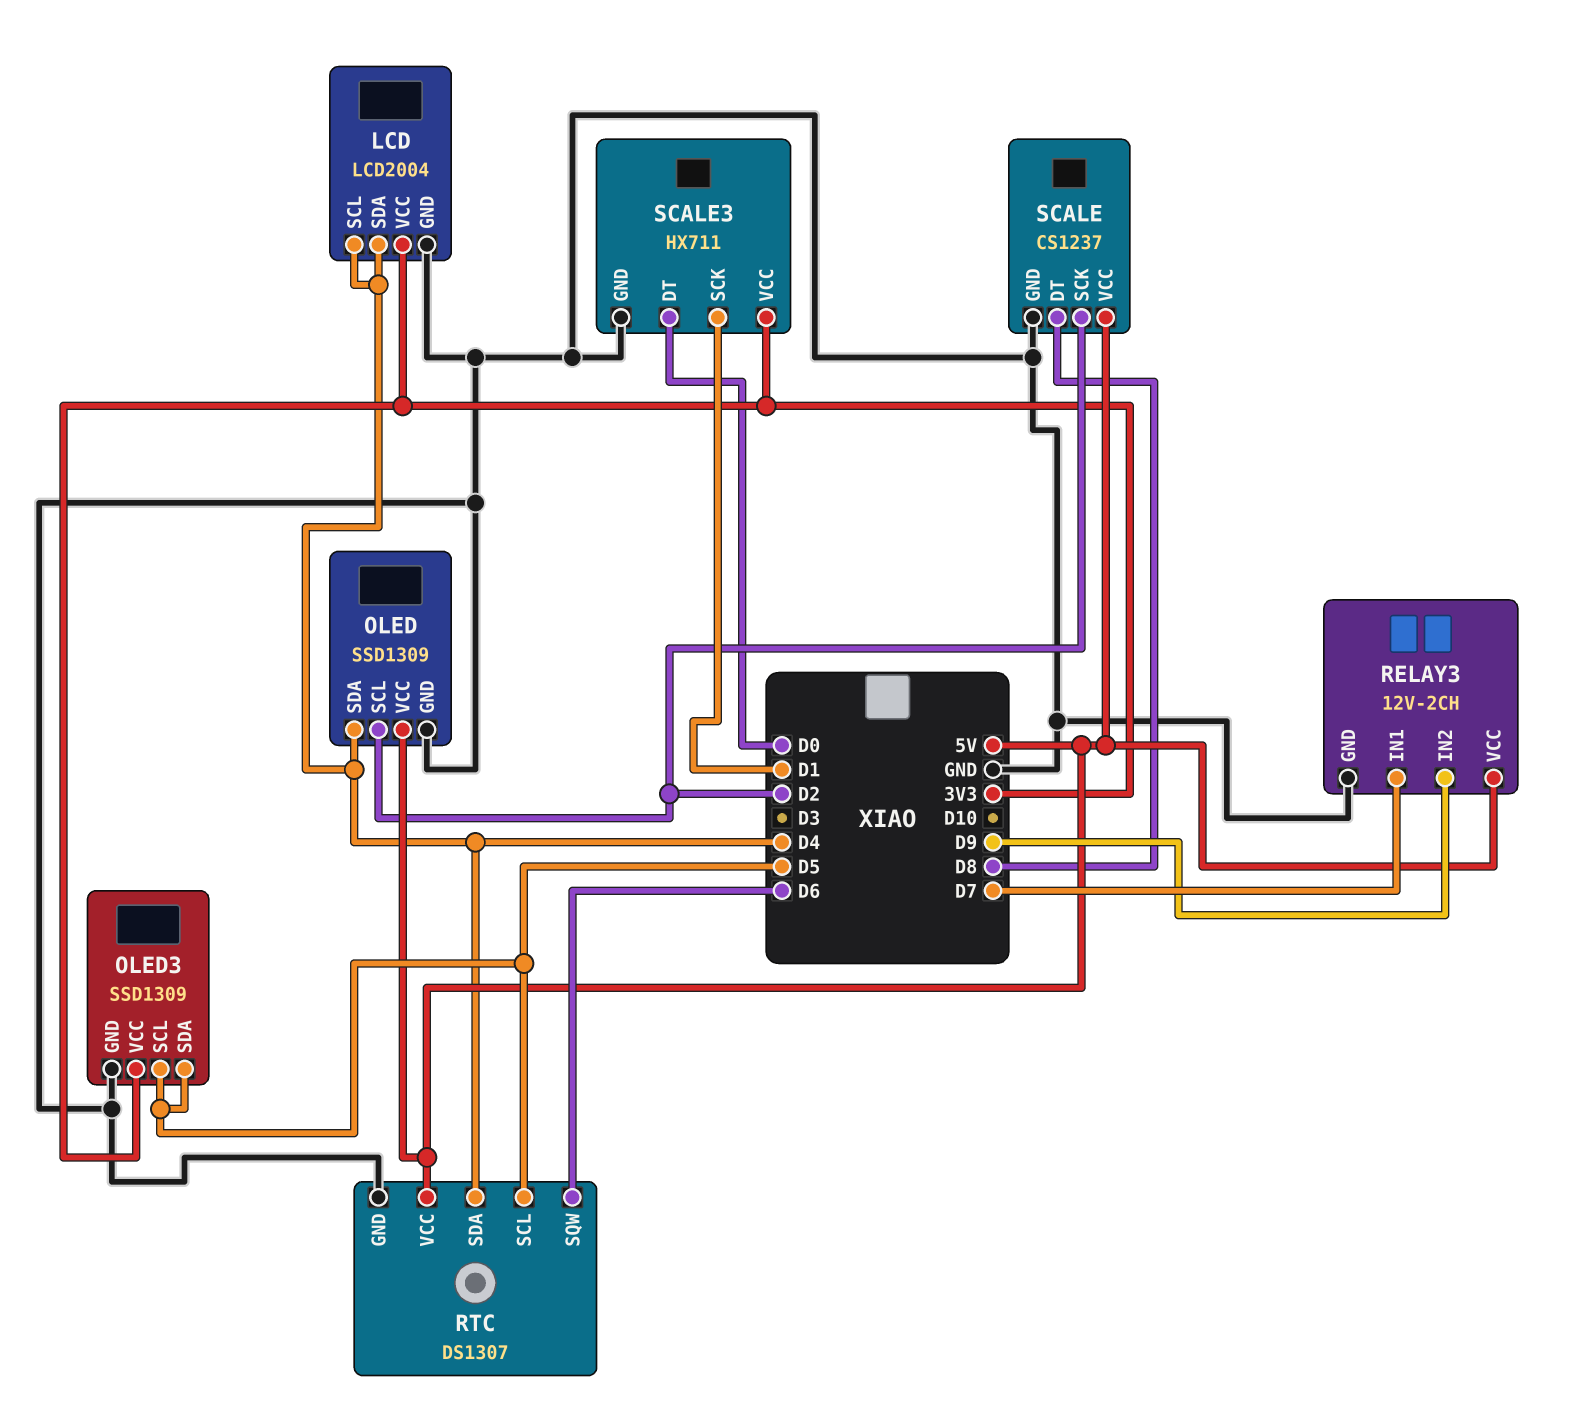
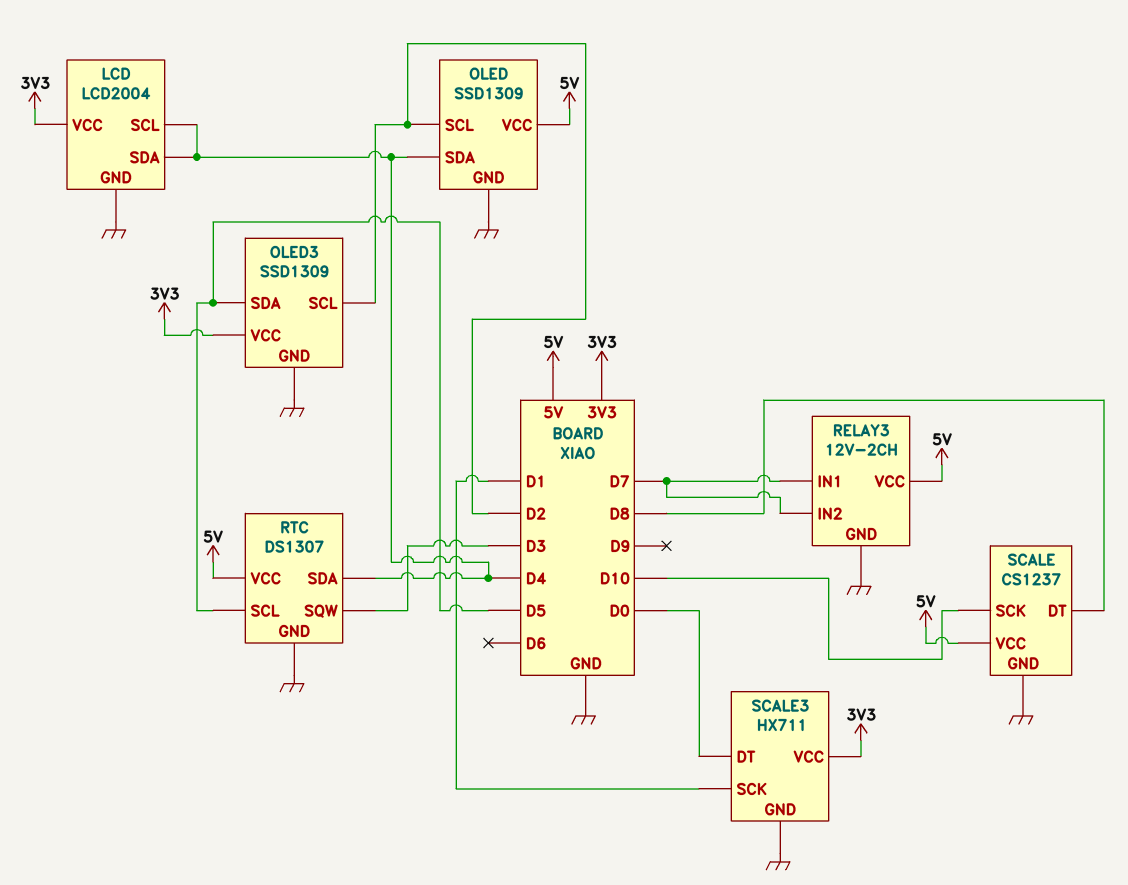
OLED3 pin SCL: D5 -> D2
RELAY3 pin IN2: D9 -> D7
RTC pin SQW: D6 -> D3
SCALE pin SCK: D2 -> D10

